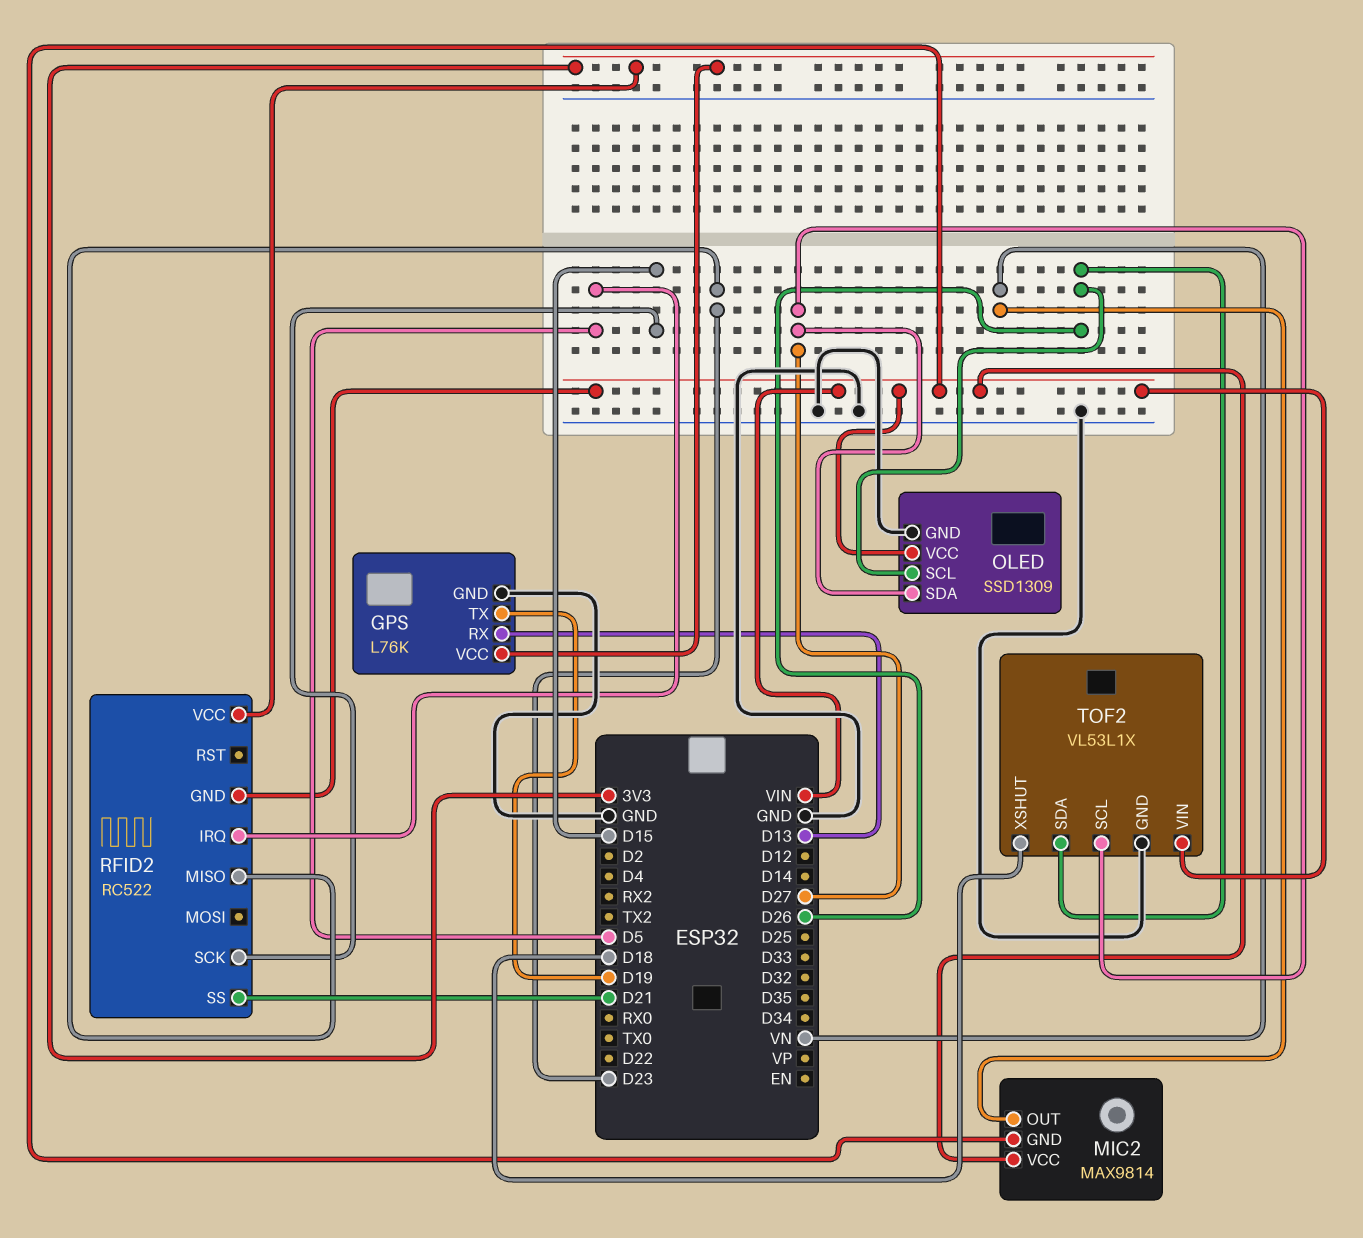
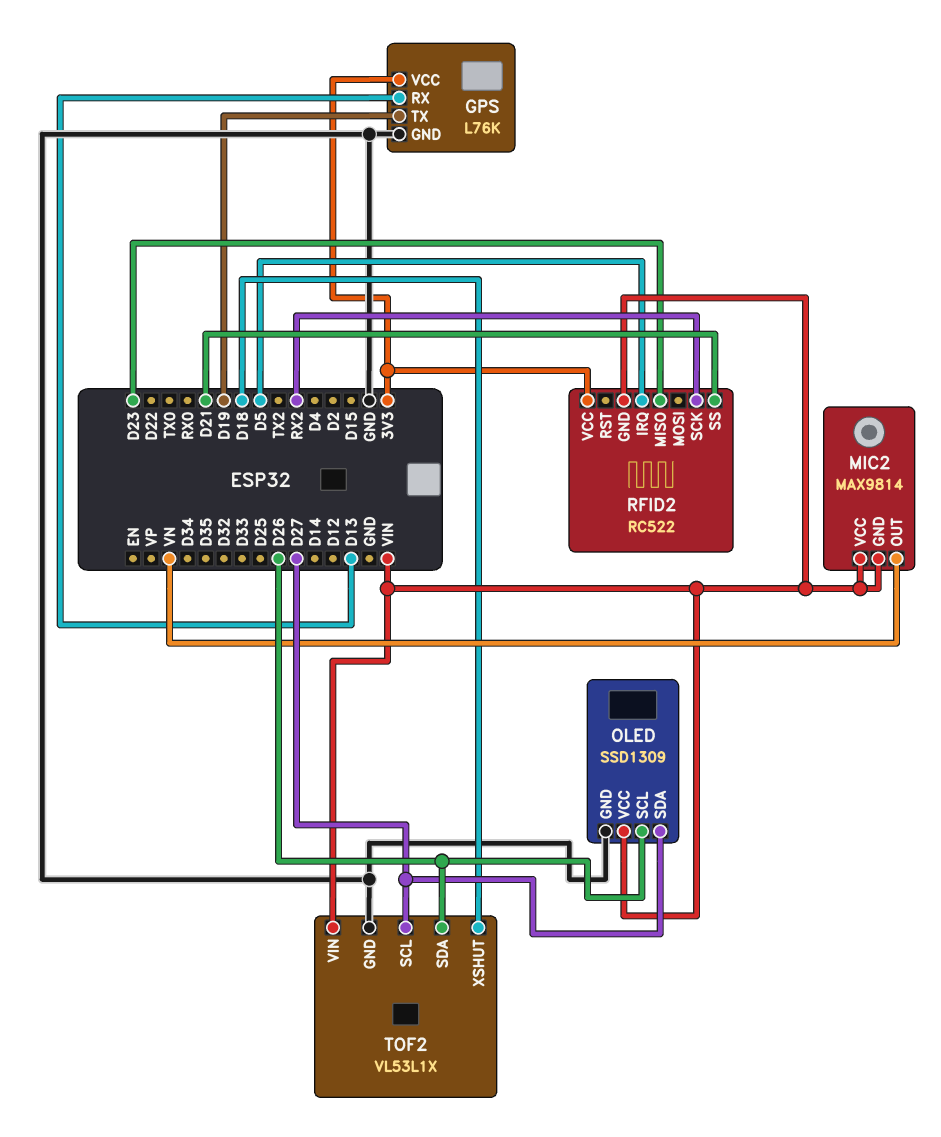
RFID2 pin SCK: D15 -> RX2

